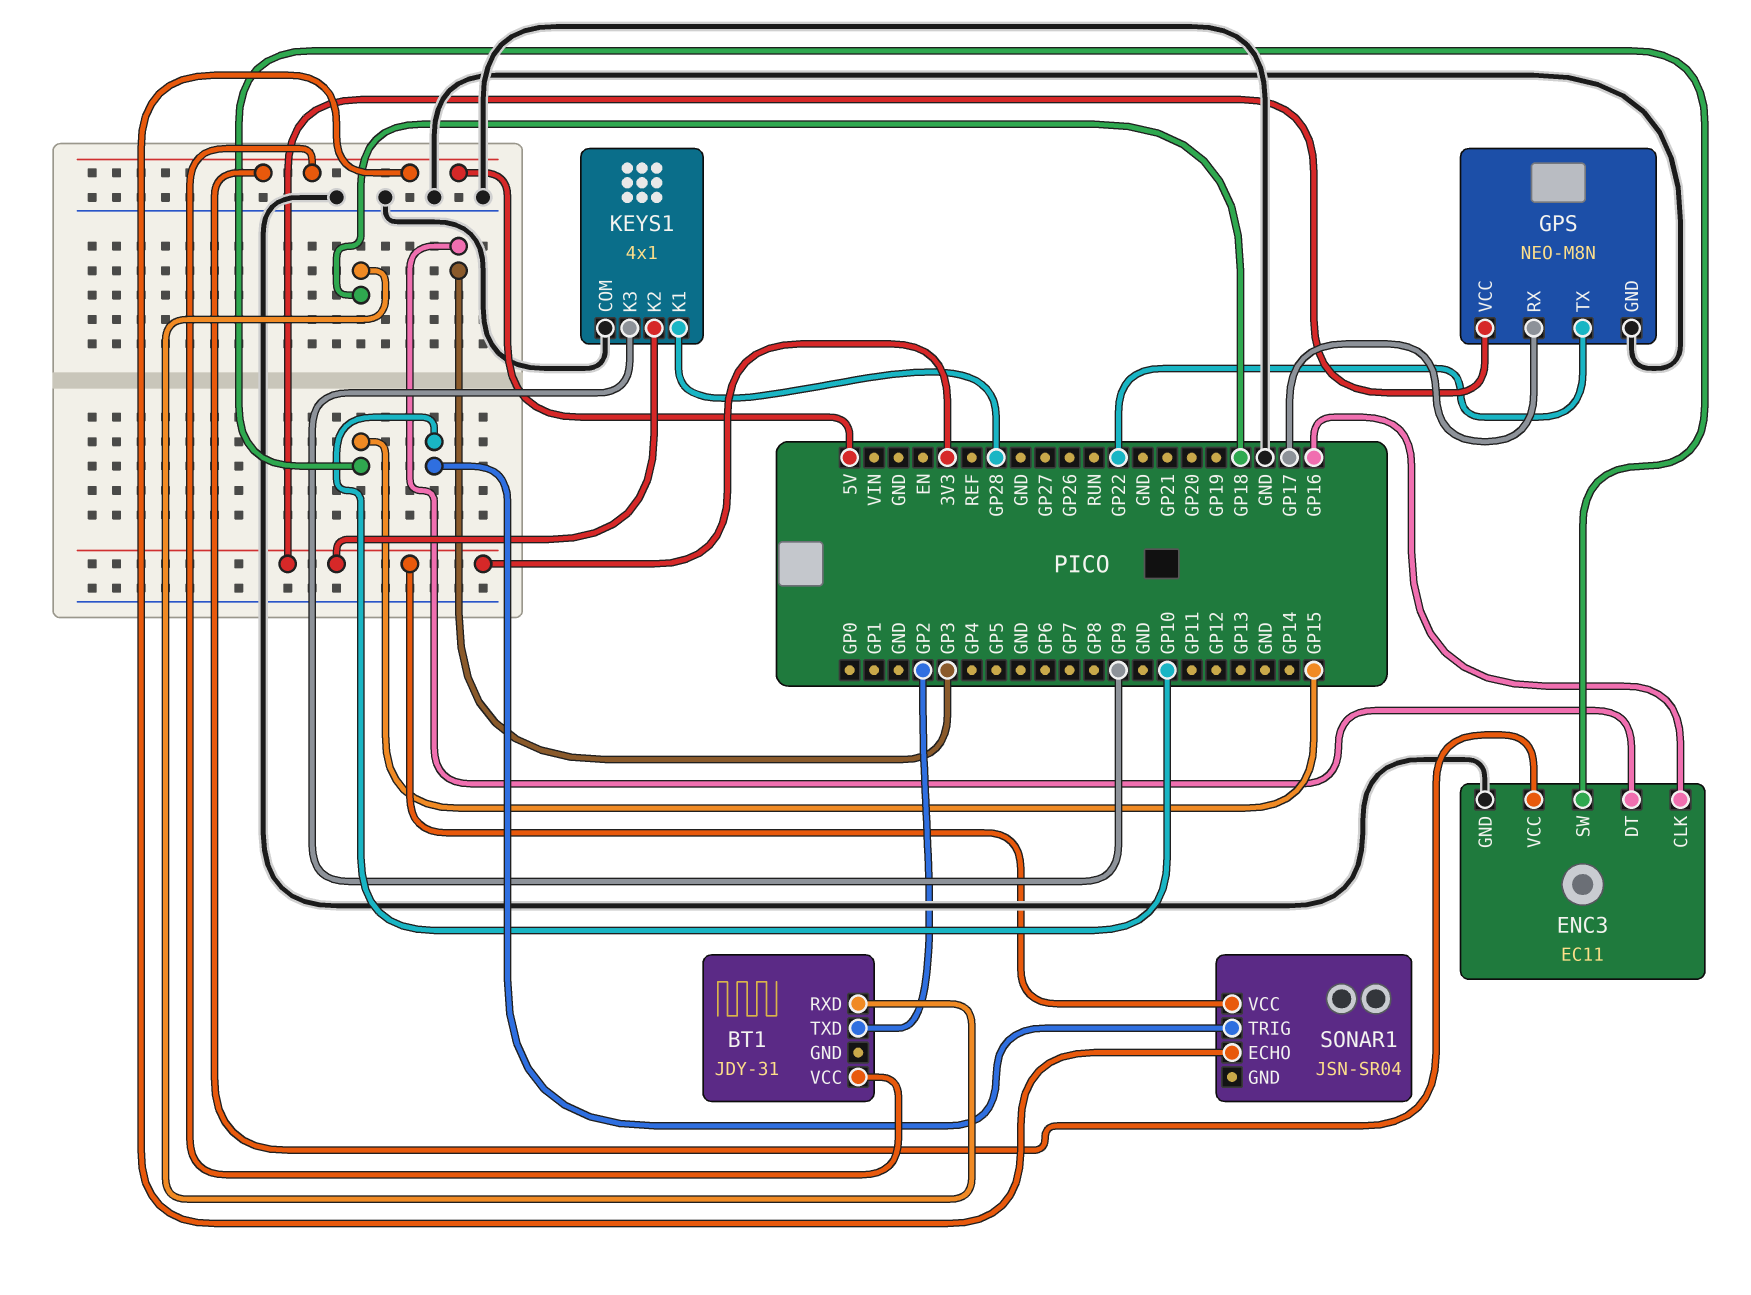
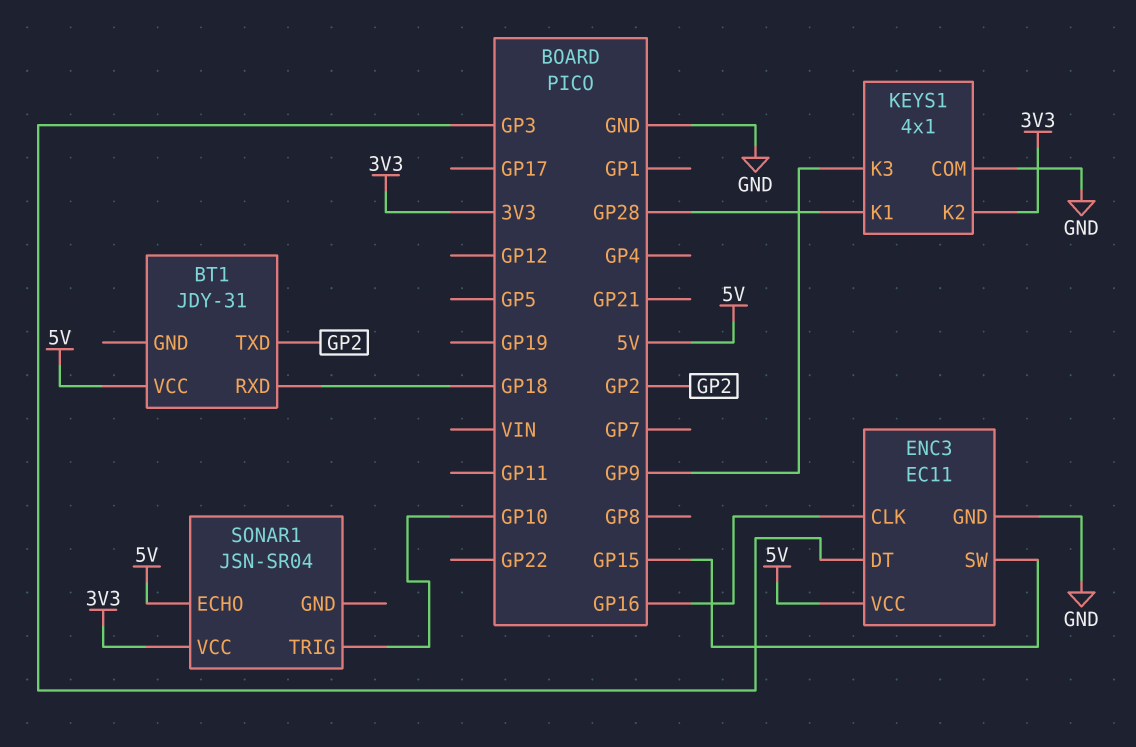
GPS: NEO-M8N -> none
GPS pin GND: GND -> none
GPS pin RX: GP17 -> none
GPS pin TX: GP22 -> none
GPS pin VCC: 3V3 -> none

